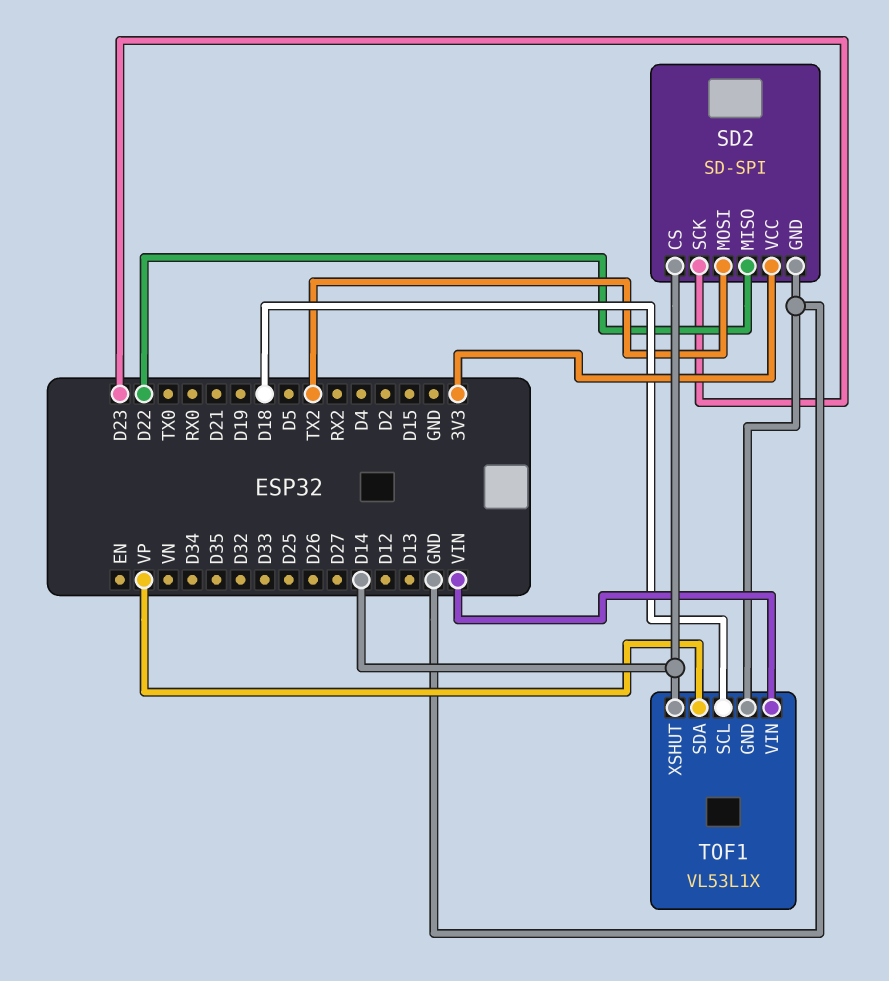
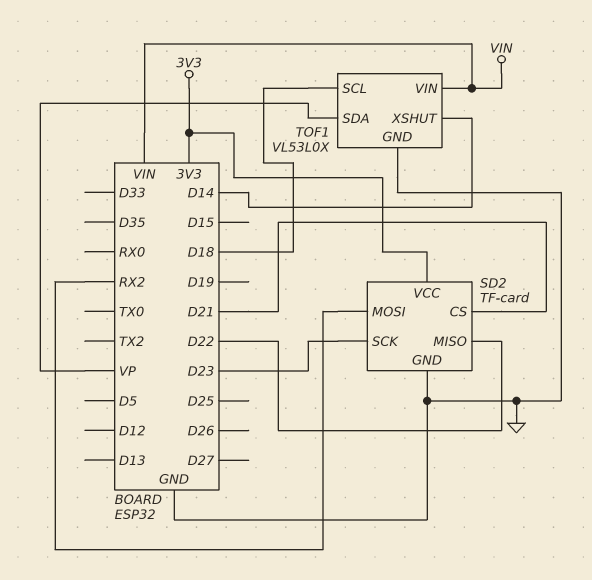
SD2: SD-SPI -> TF-card
SD2 pin CS: D14 -> D21
SD2 pin MOSI: TX2 -> RX2
TOF1: VL53L1X -> VL53L0X

